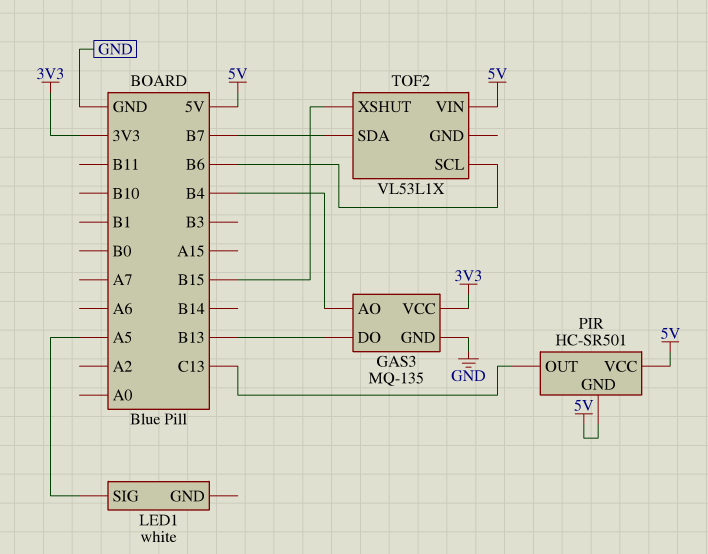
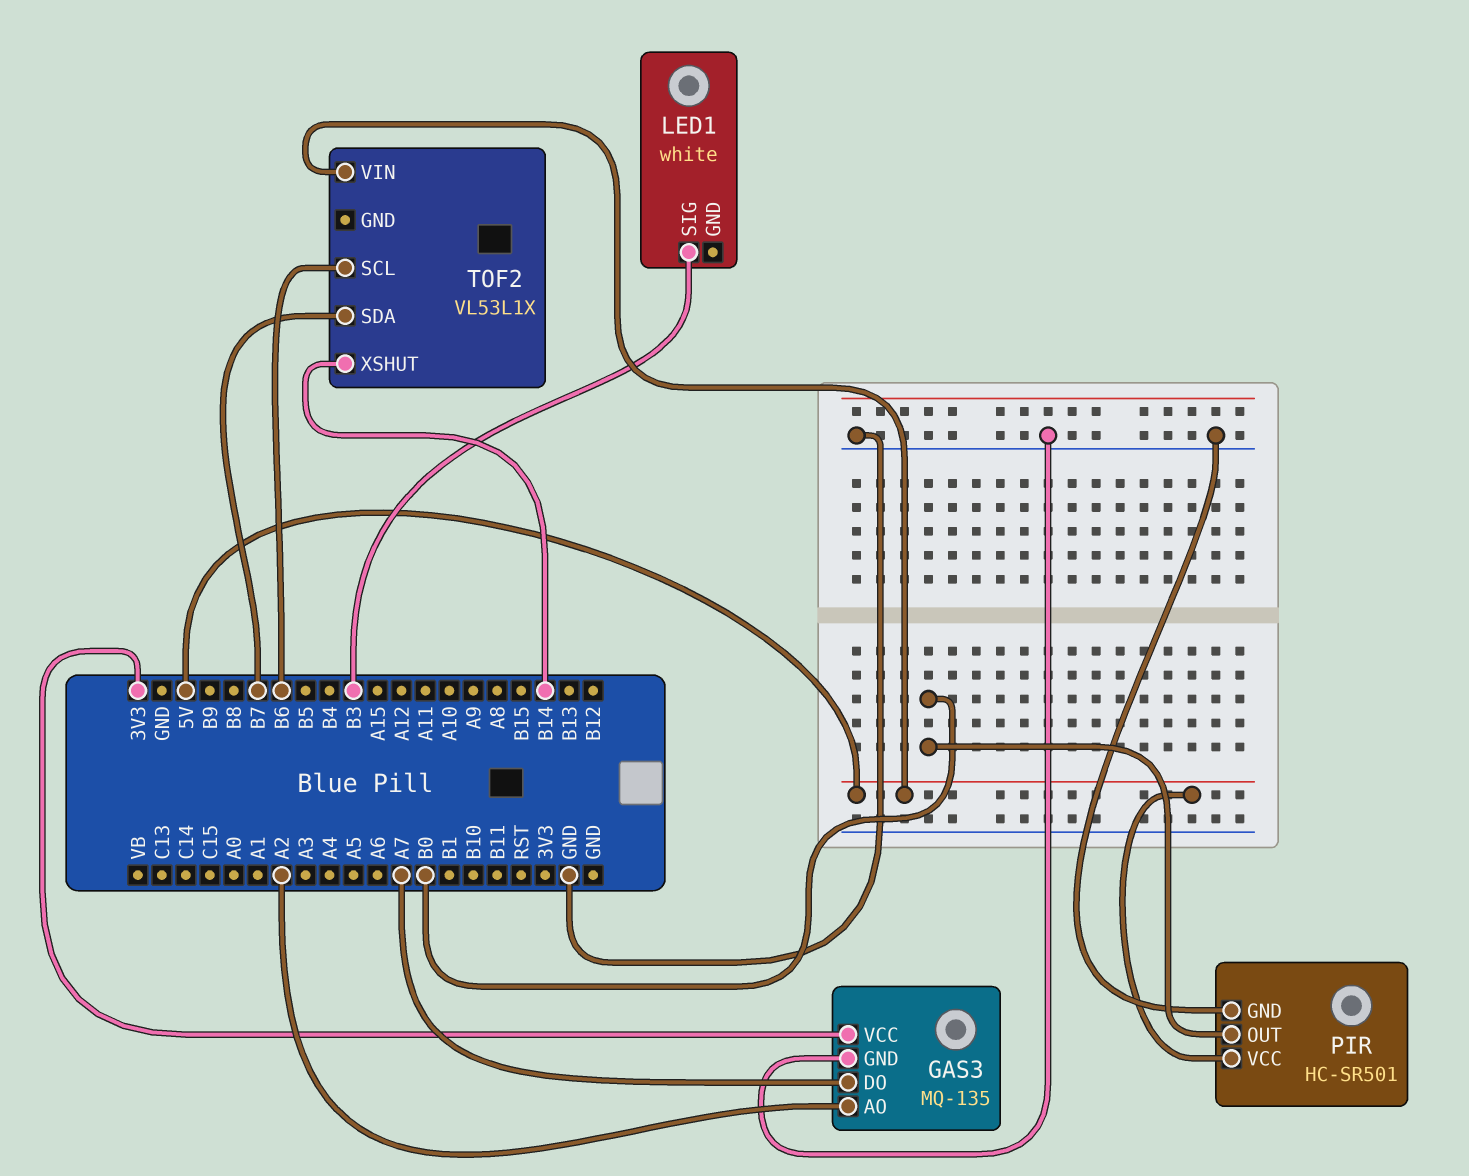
GAS3 pin AO: B4 -> A2
GAS3 pin DO: B13 -> A7
LED1 pin SIG: A5 -> B3
PIR pin GND: 5V -> GND
PIR pin OUT: C13 -> B0
TOF2 pin XSHUT: B15 -> B14

